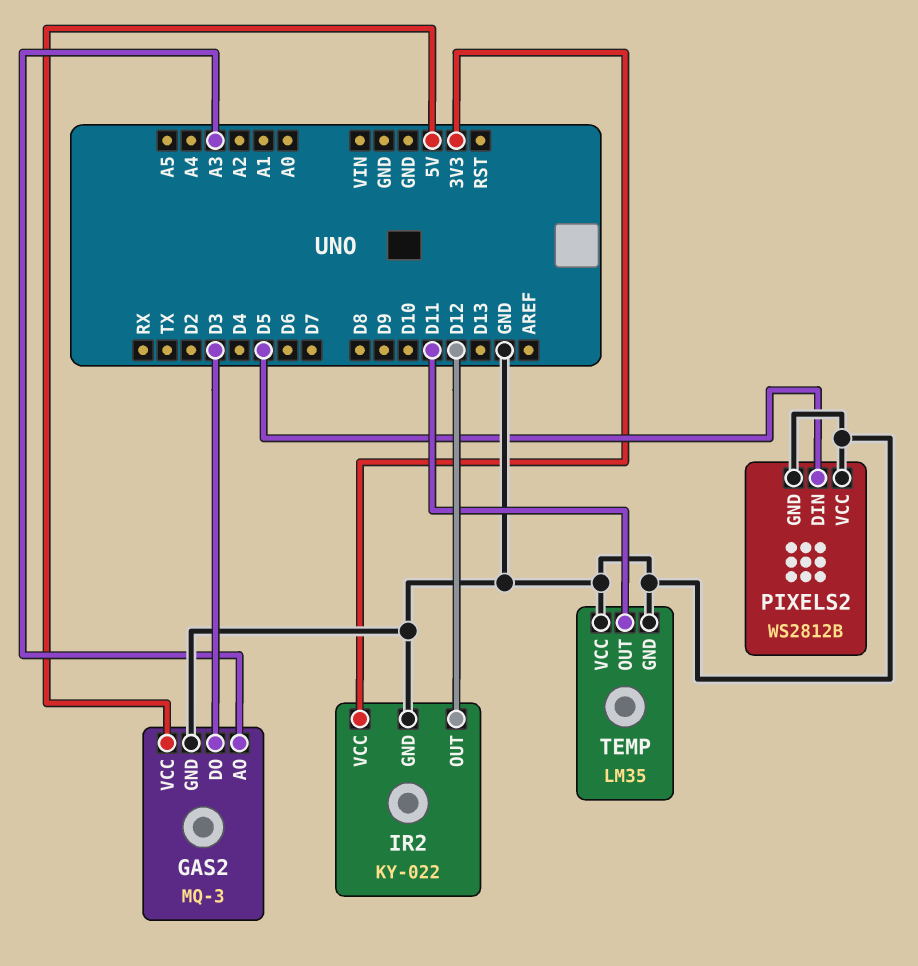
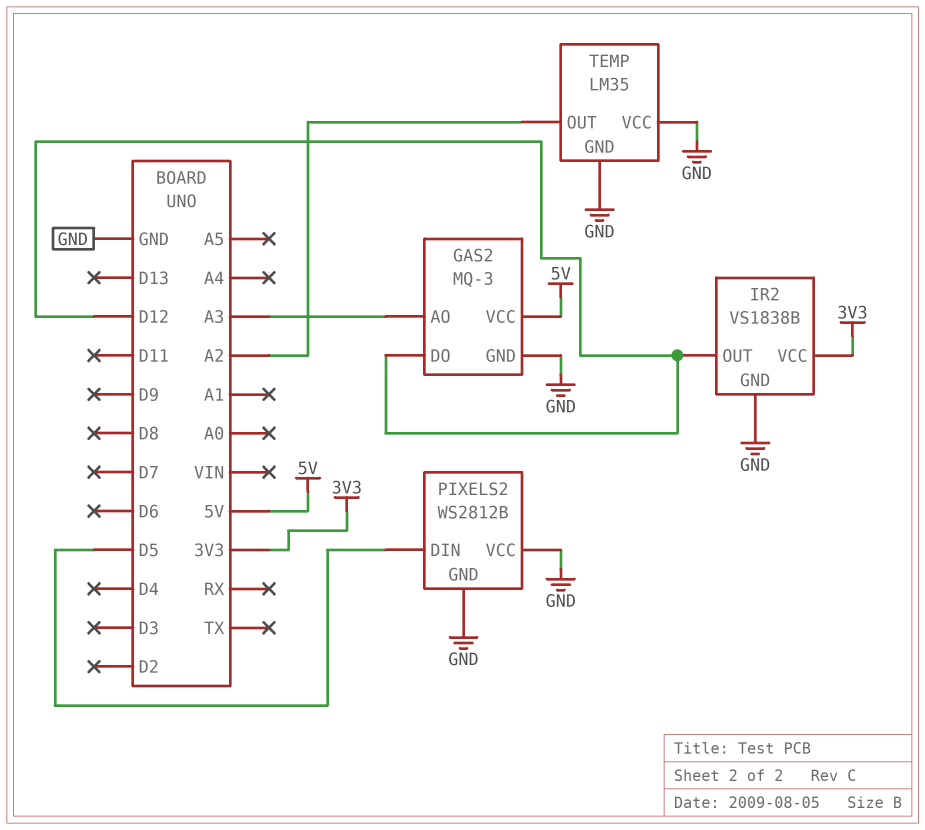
GAS2 pin DO: D3 -> D12
IR2: KY-022 -> VS1838B
TEMP pin OUT: D11 -> A2

